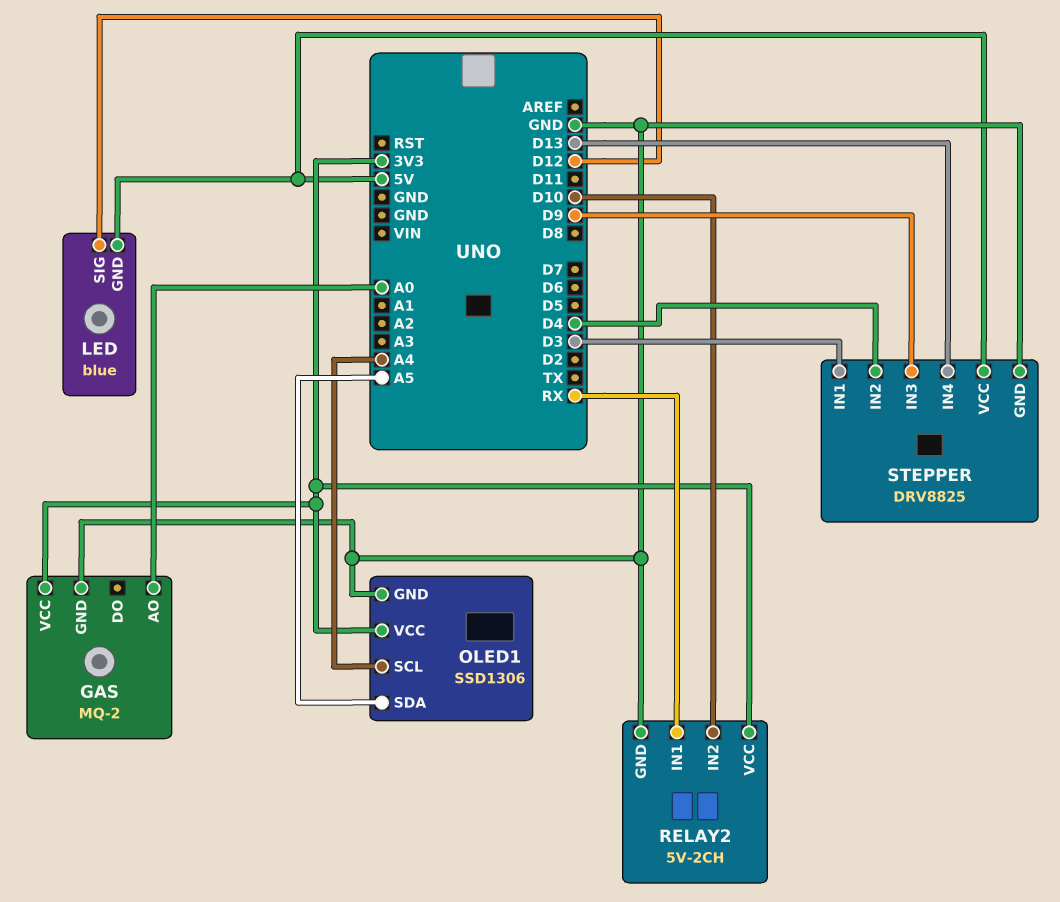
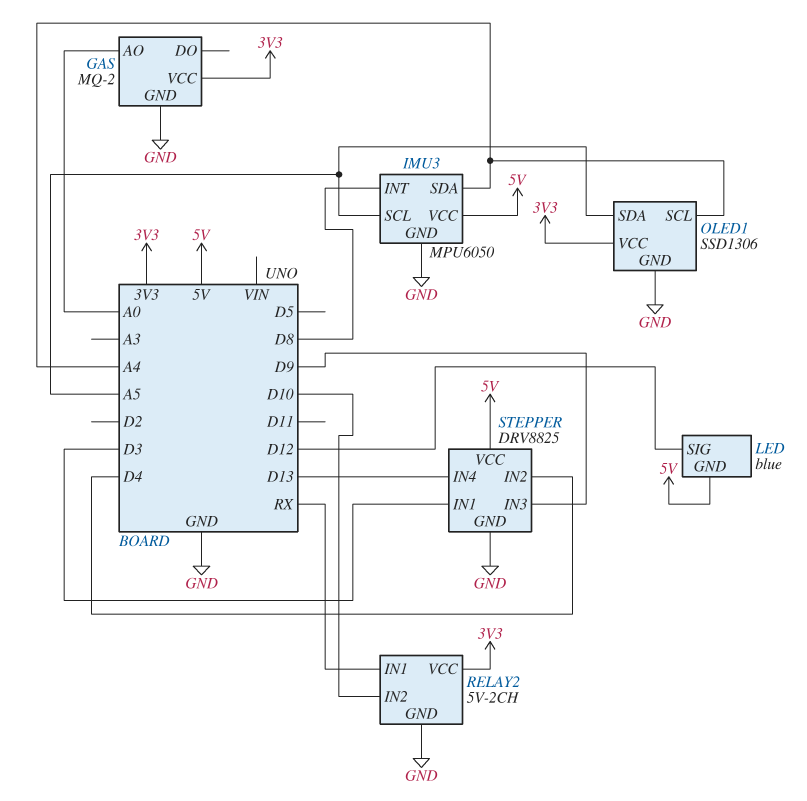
IMU3: none -> MPU6050
IMU3 pin GND: none -> GND
IMU3 pin INT: none -> D8
IMU3 pin SCL: none -> A5
IMU3 pin SDA: none -> A4
IMU3 pin VCC: none -> 5V

